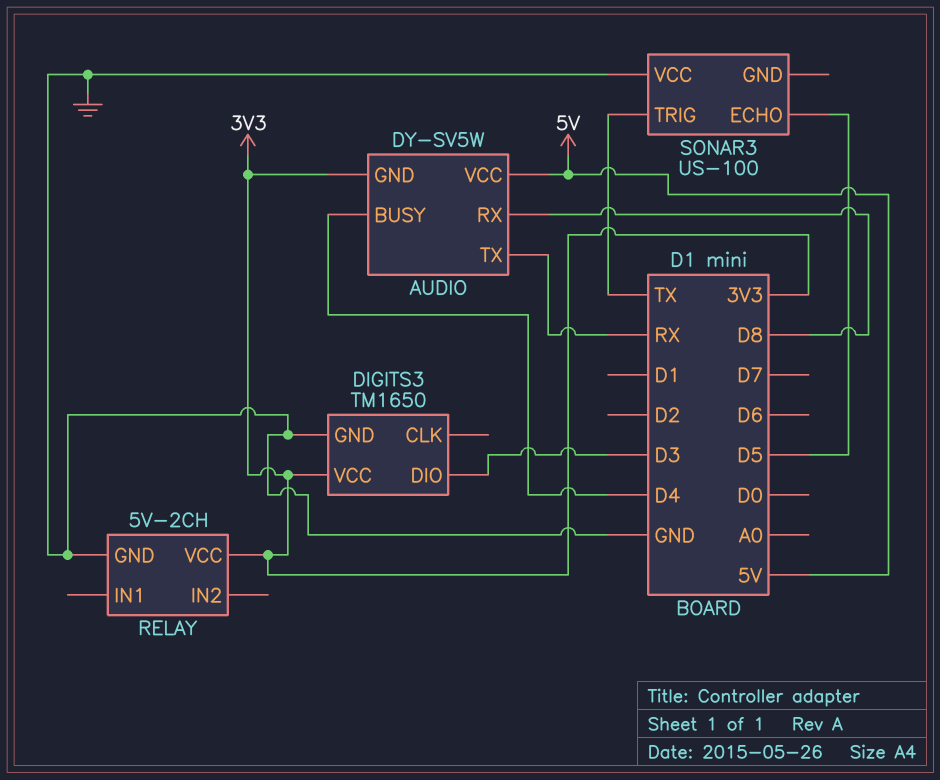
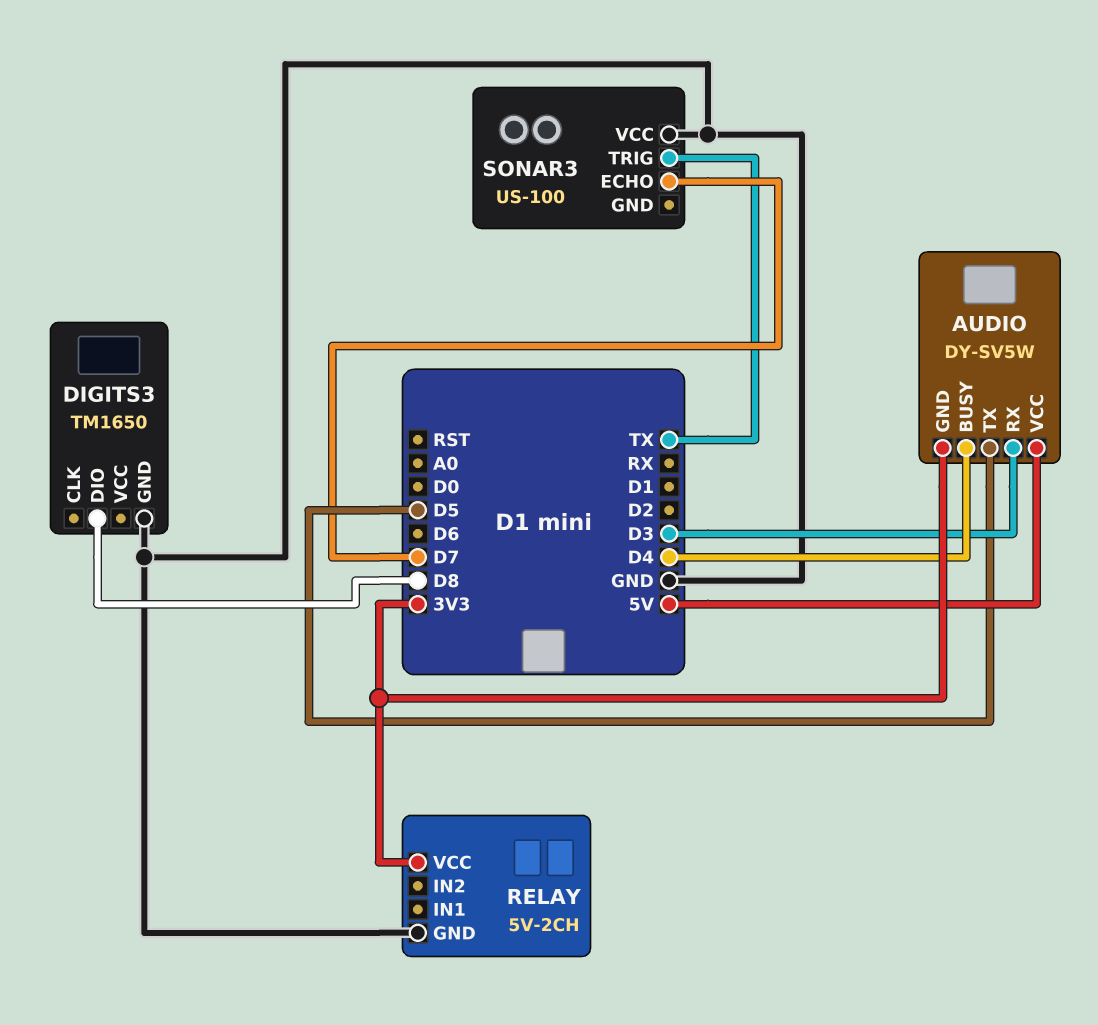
AUDIO pin RX: D8 -> D3
AUDIO pin TX: RX -> D5
DIGITS3 pin DIO: D3 -> D8
DIGITS3 pin VCC: 3V3 -> none
SONAR3 pin ECHO: D5 -> D7

